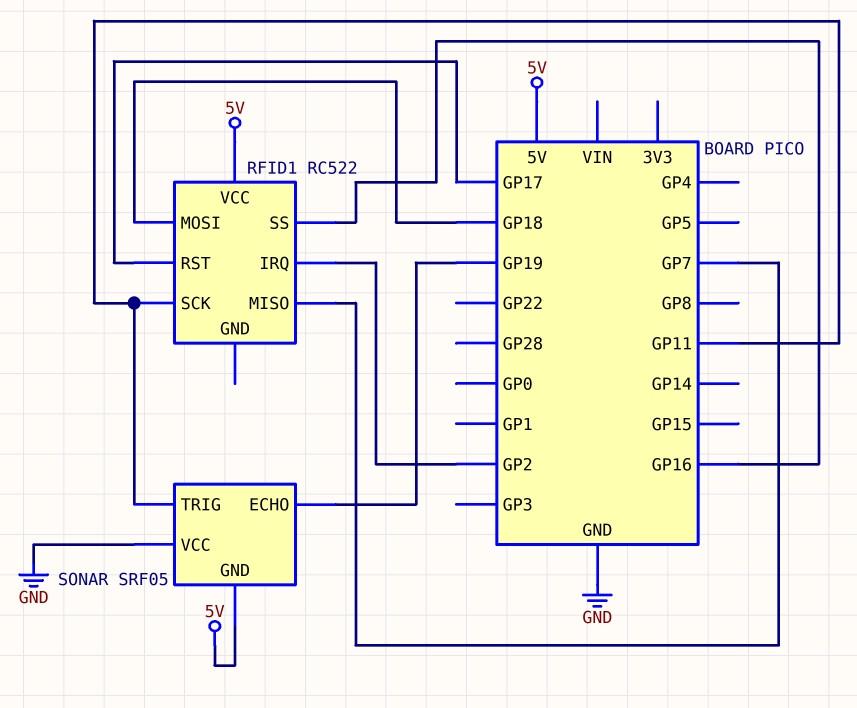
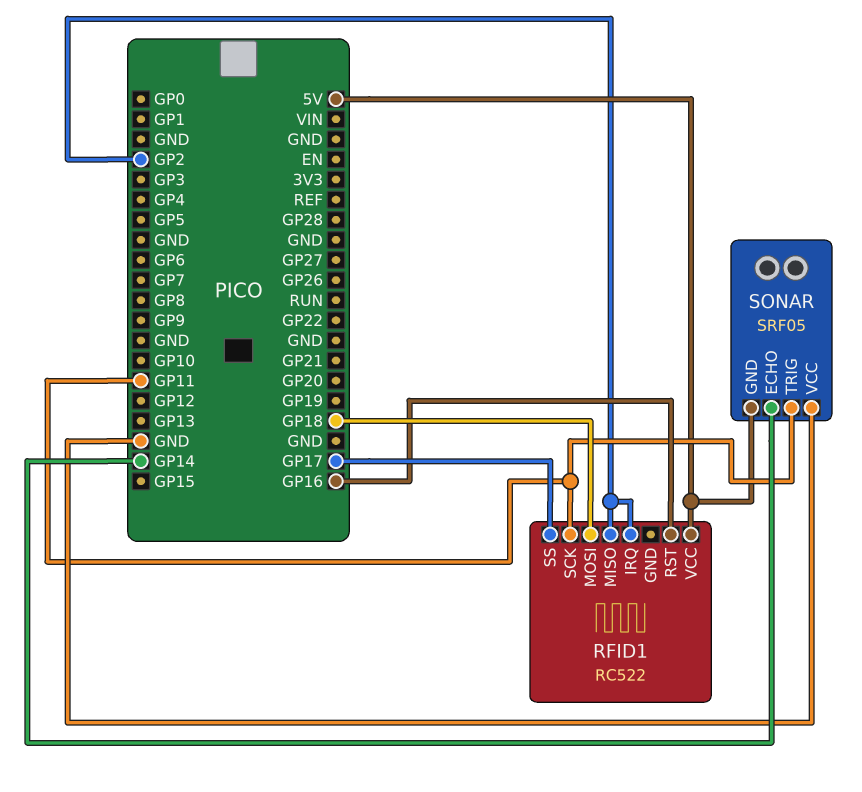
RFID1 pin MISO: GP7 -> GP2
RFID1 pin RST: GP17 -> GP16
RFID1 pin SS: GP16 -> GP17
SONAR pin ECHO: GP19 -> GP14

